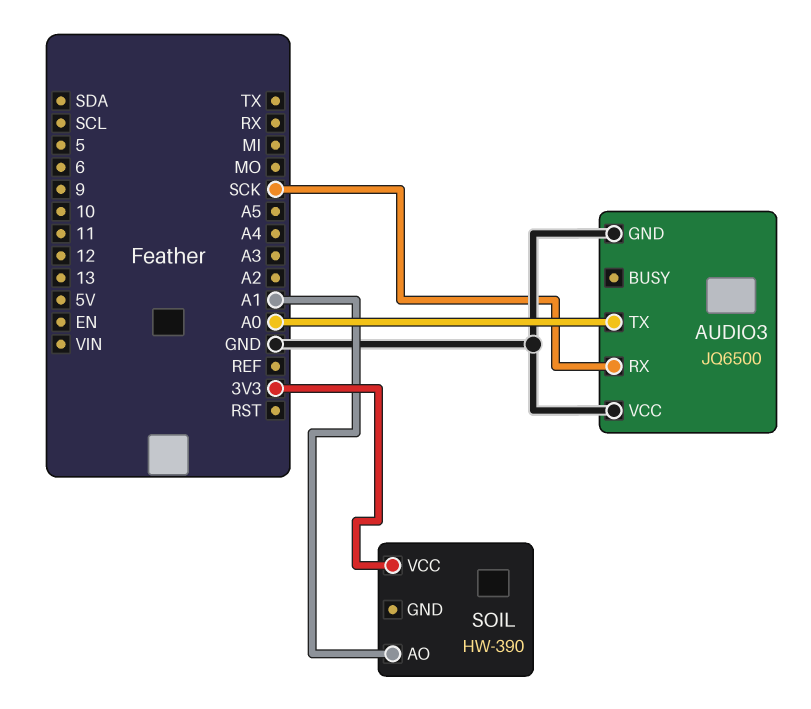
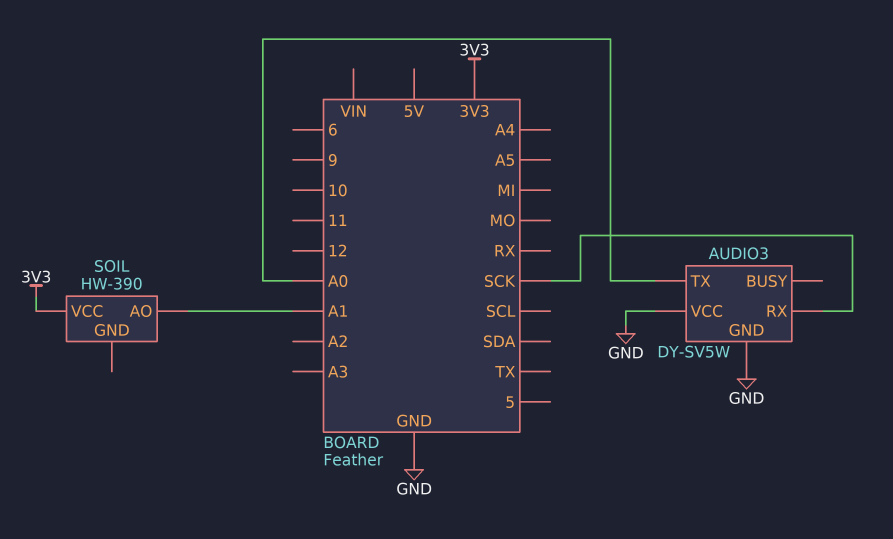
AUDIO3: JQ6500 -> DY-SV5W

